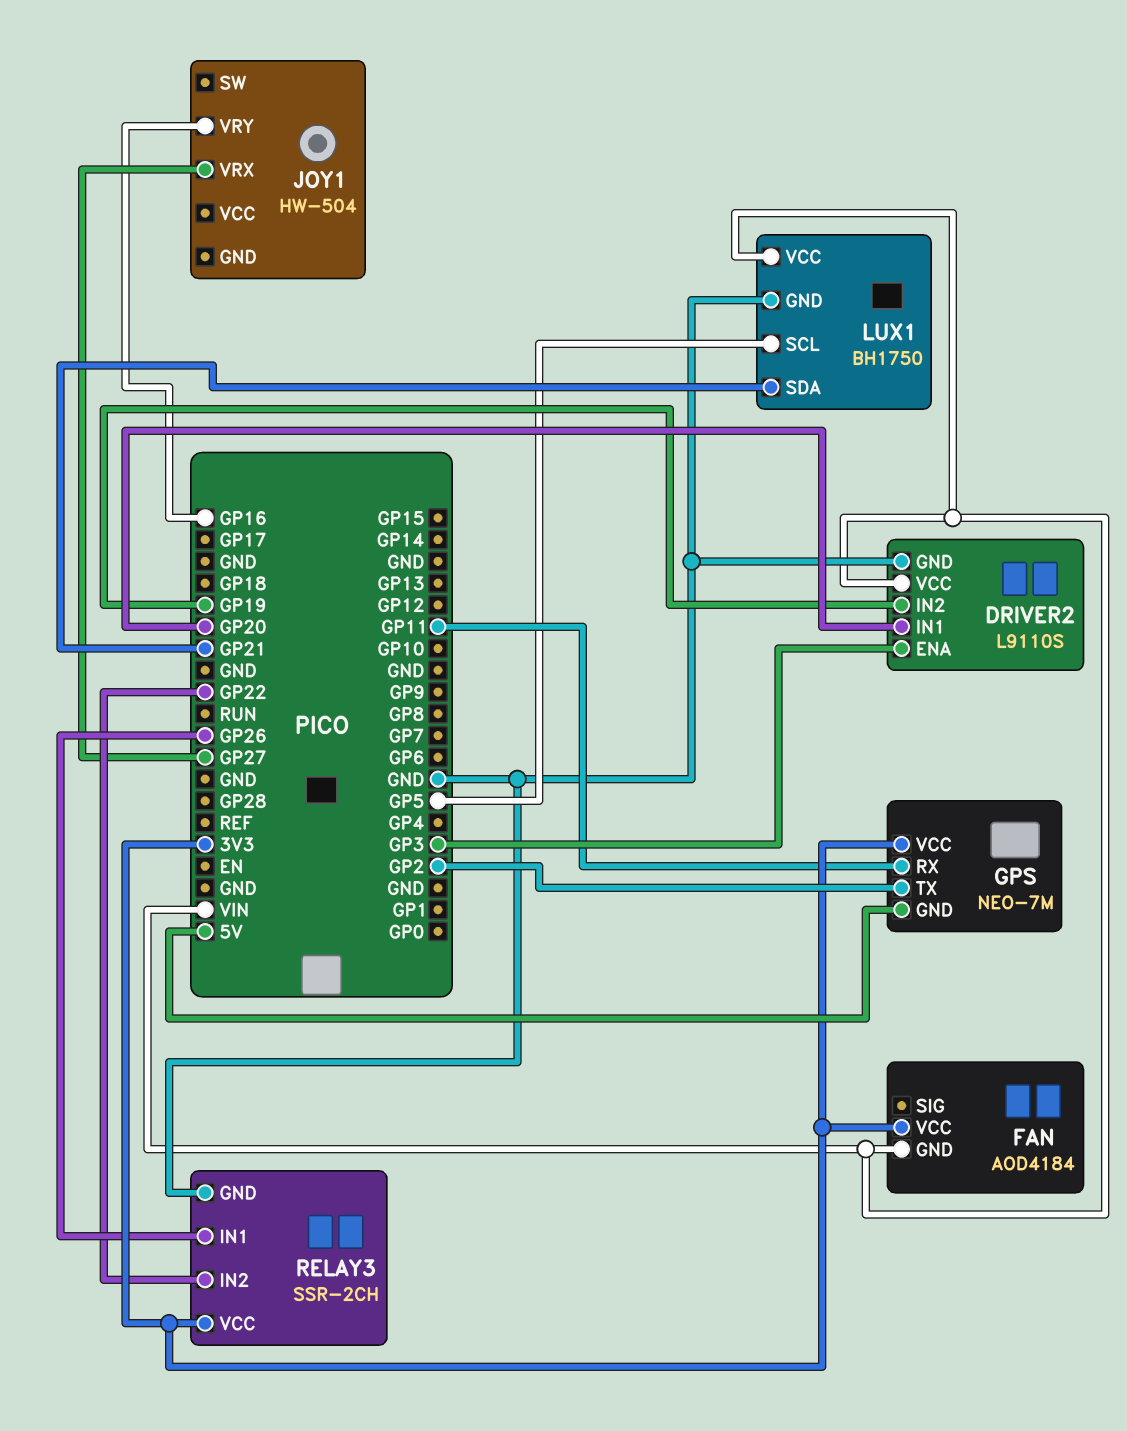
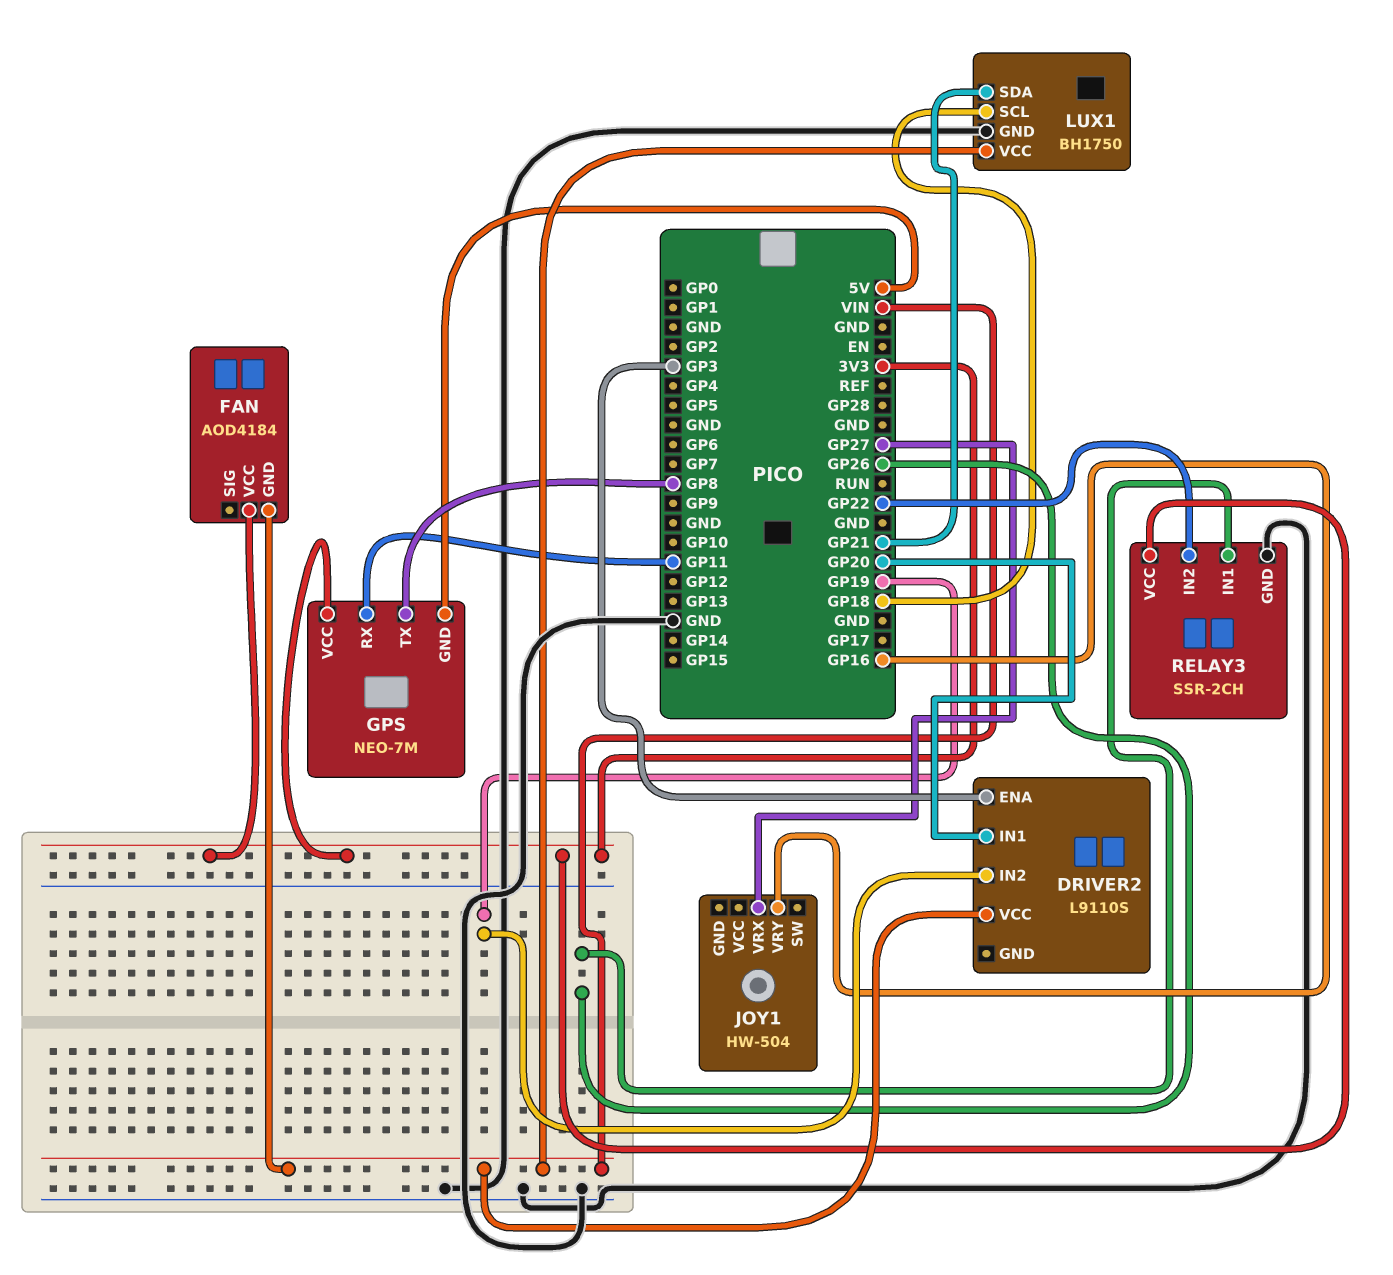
DRIVER2 pin GND: GND -> none
GPS pin TX: GP2 -> GP8
LUX1 pin SCL: GP5 -> GP18

